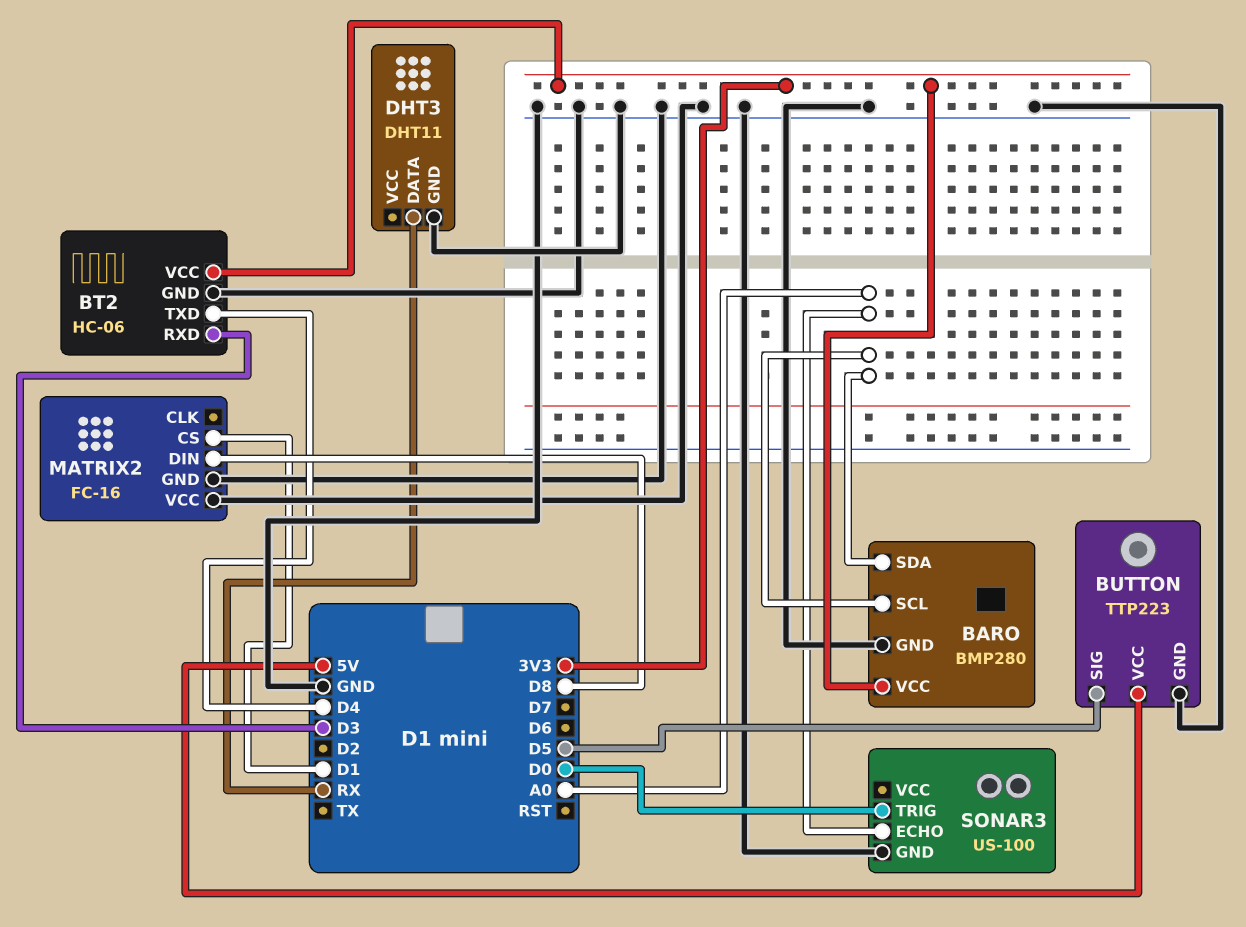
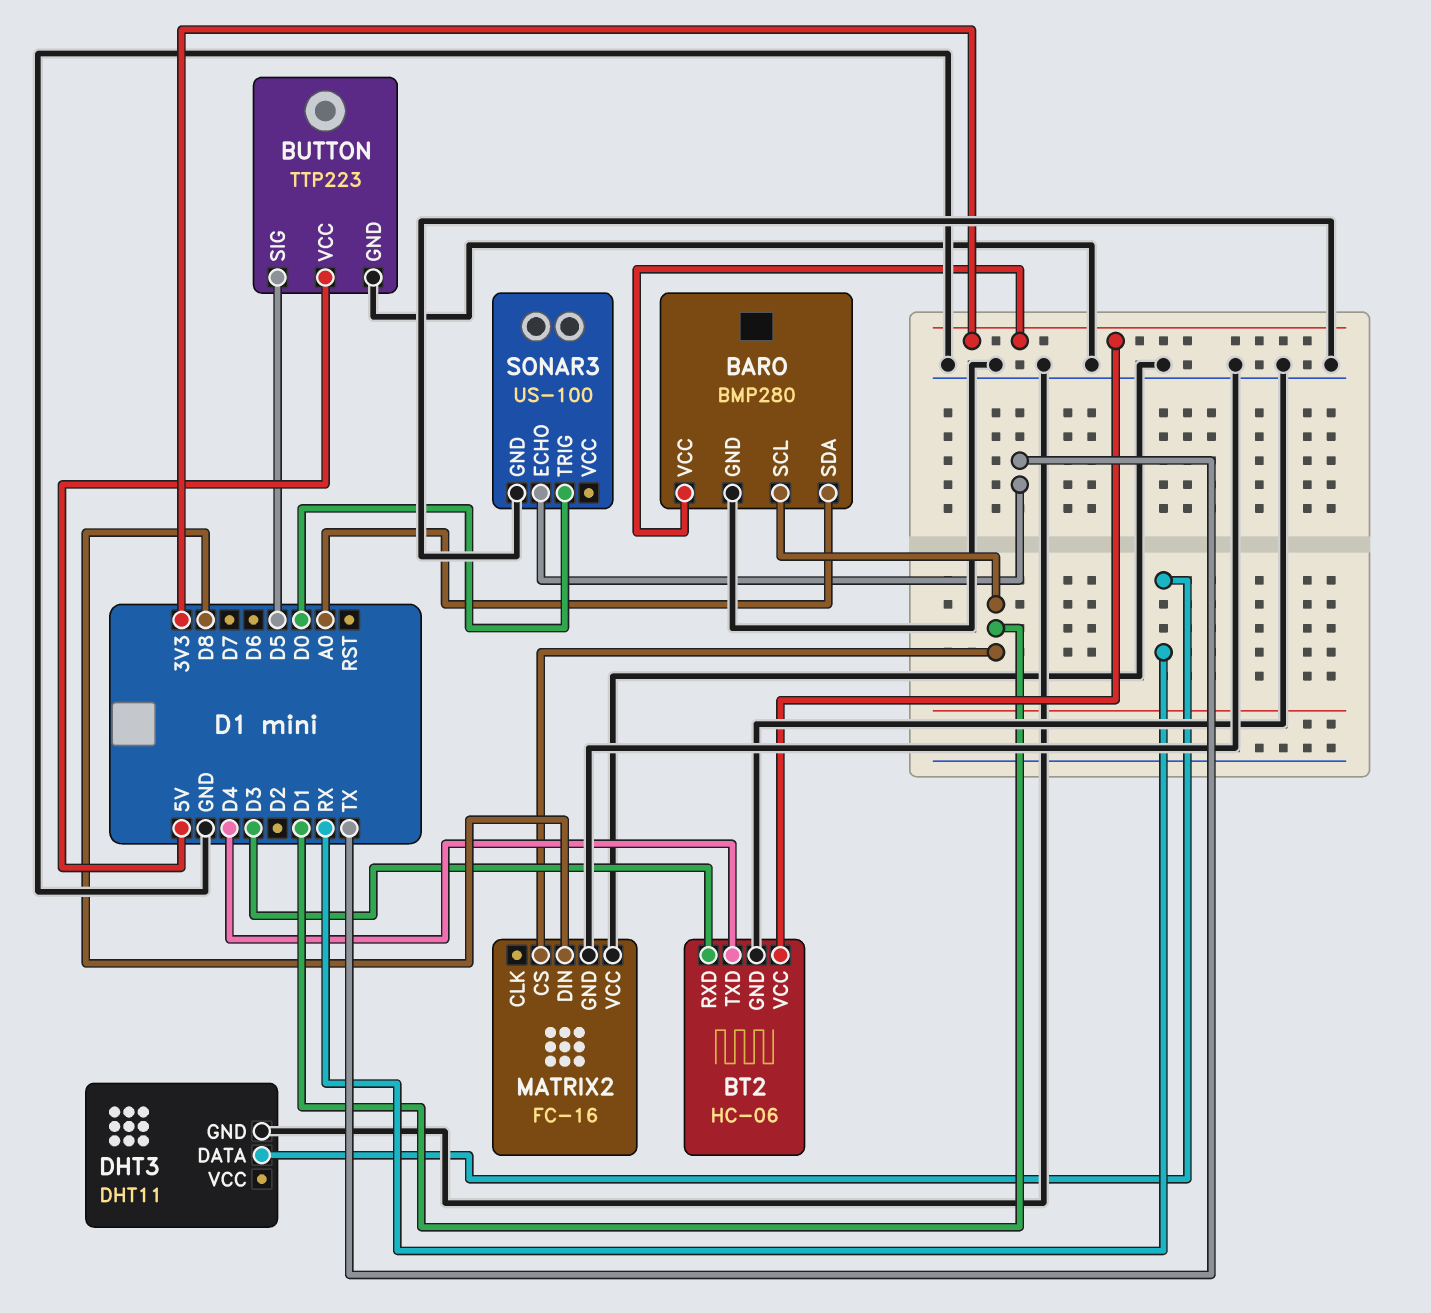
BARO pin SCL: A0 -> D1
SONAR3 pin ECHO: A0 -> TX

